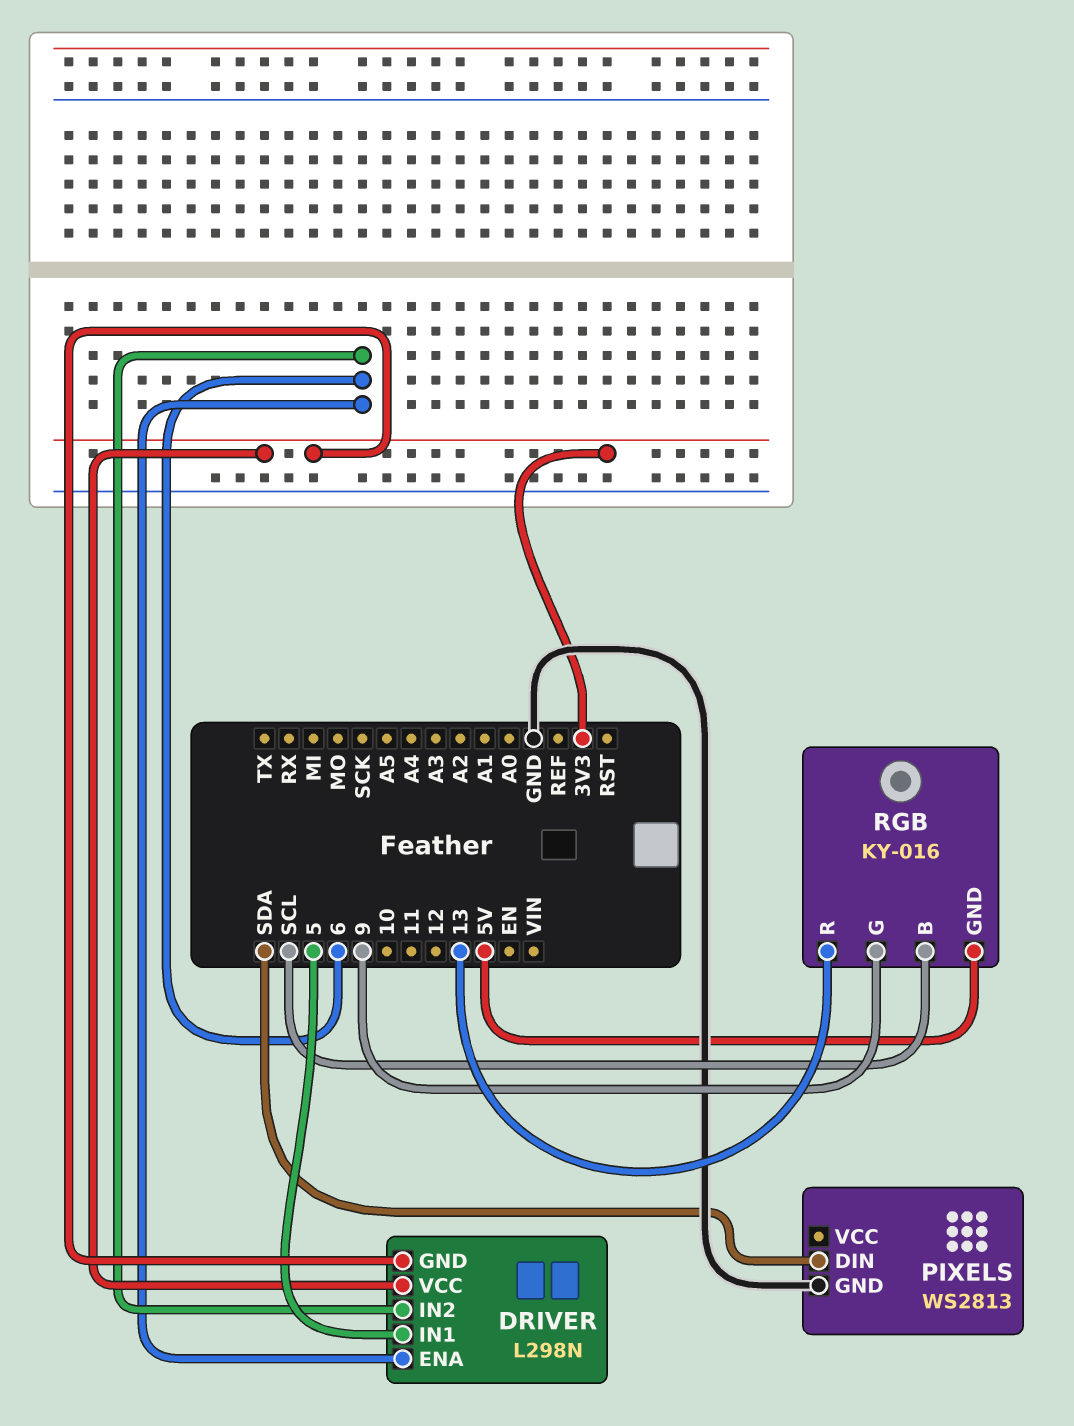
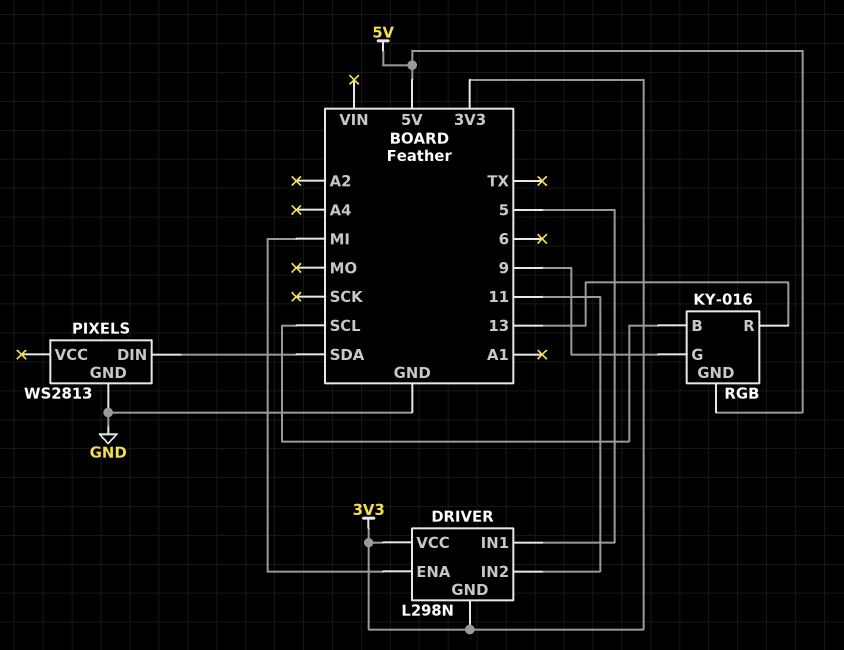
DRIVER pin ENA: 6 -> MI
DRIVER pin IN2: 6 -> 11

